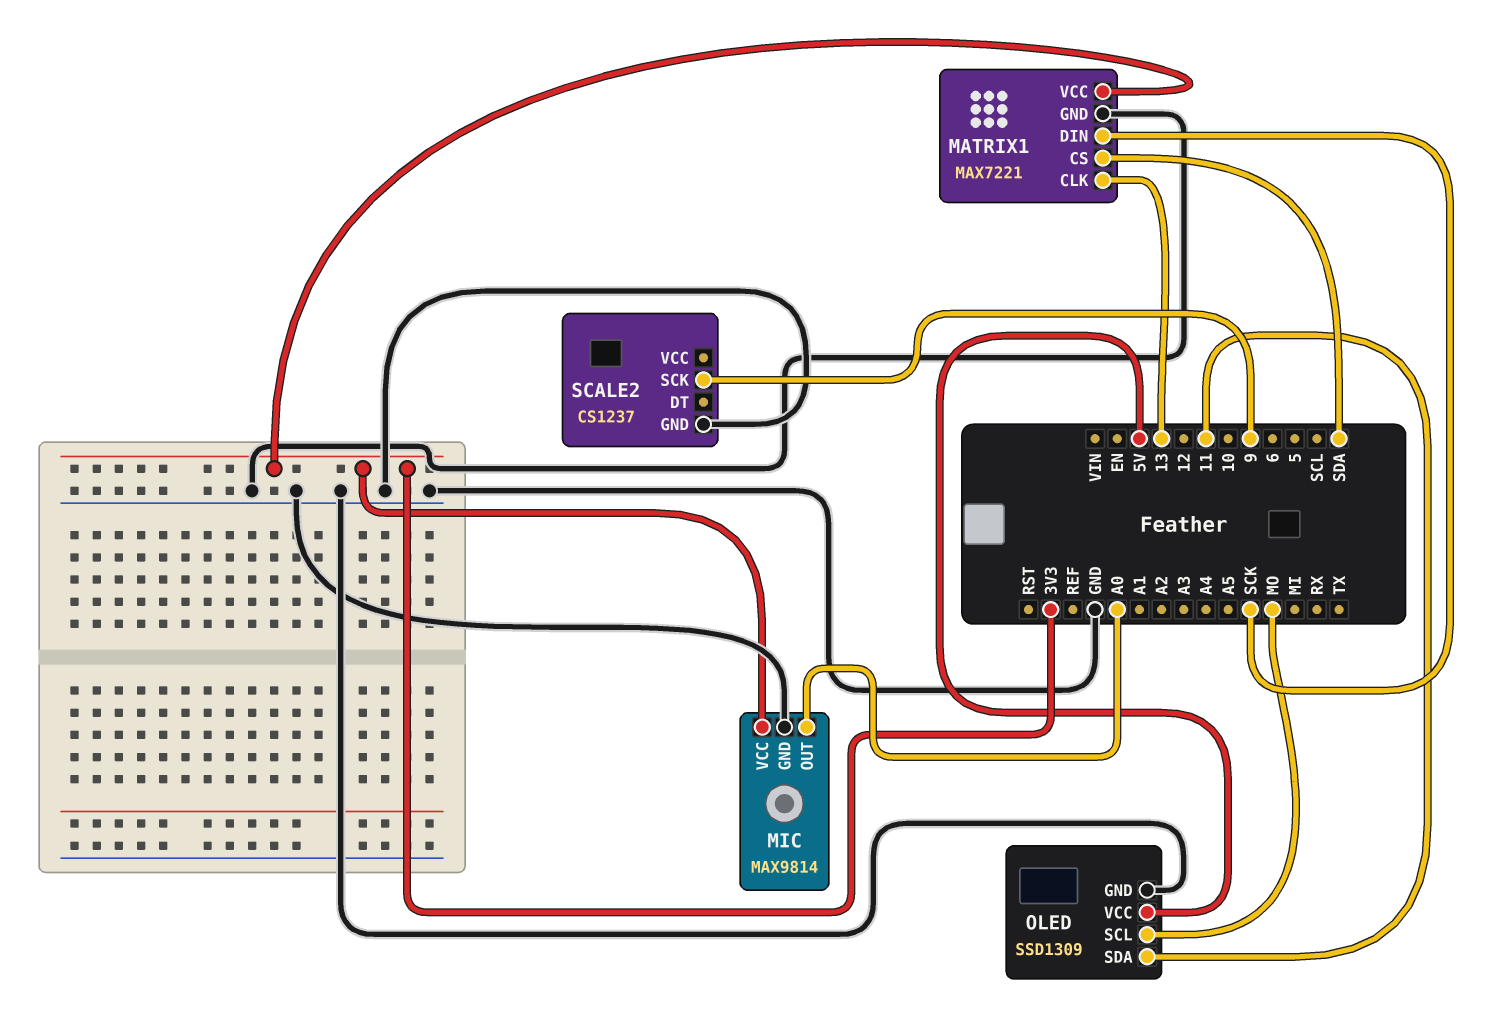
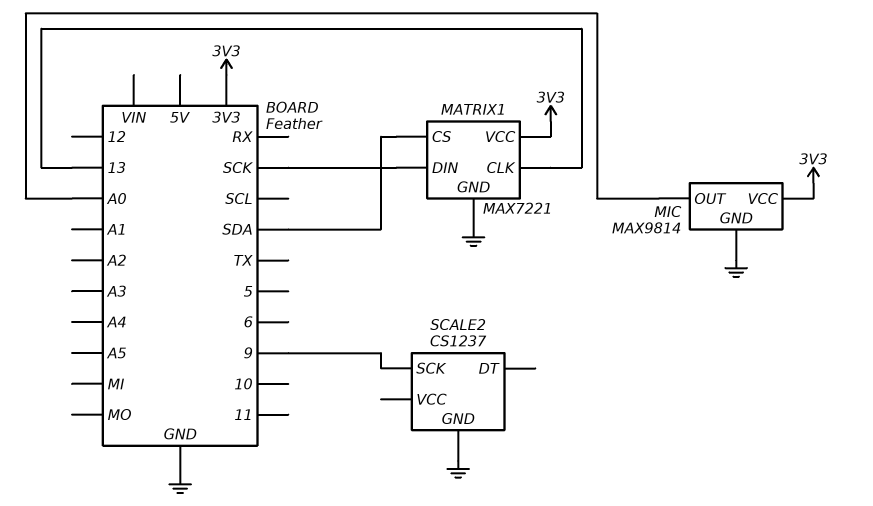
OLED: SSD1309 -> none
OLED pin GND: GND -> none
OLED pin SCL: MO -> none
OLED pin SDA: 11 -> none
OLED pin VCC: 5V -> none

